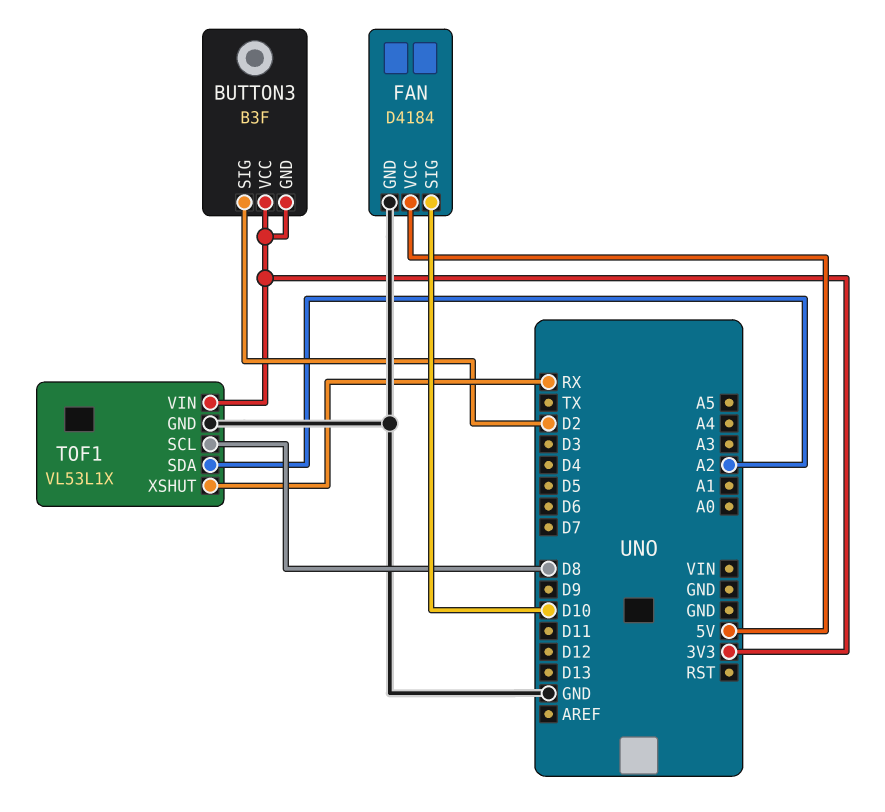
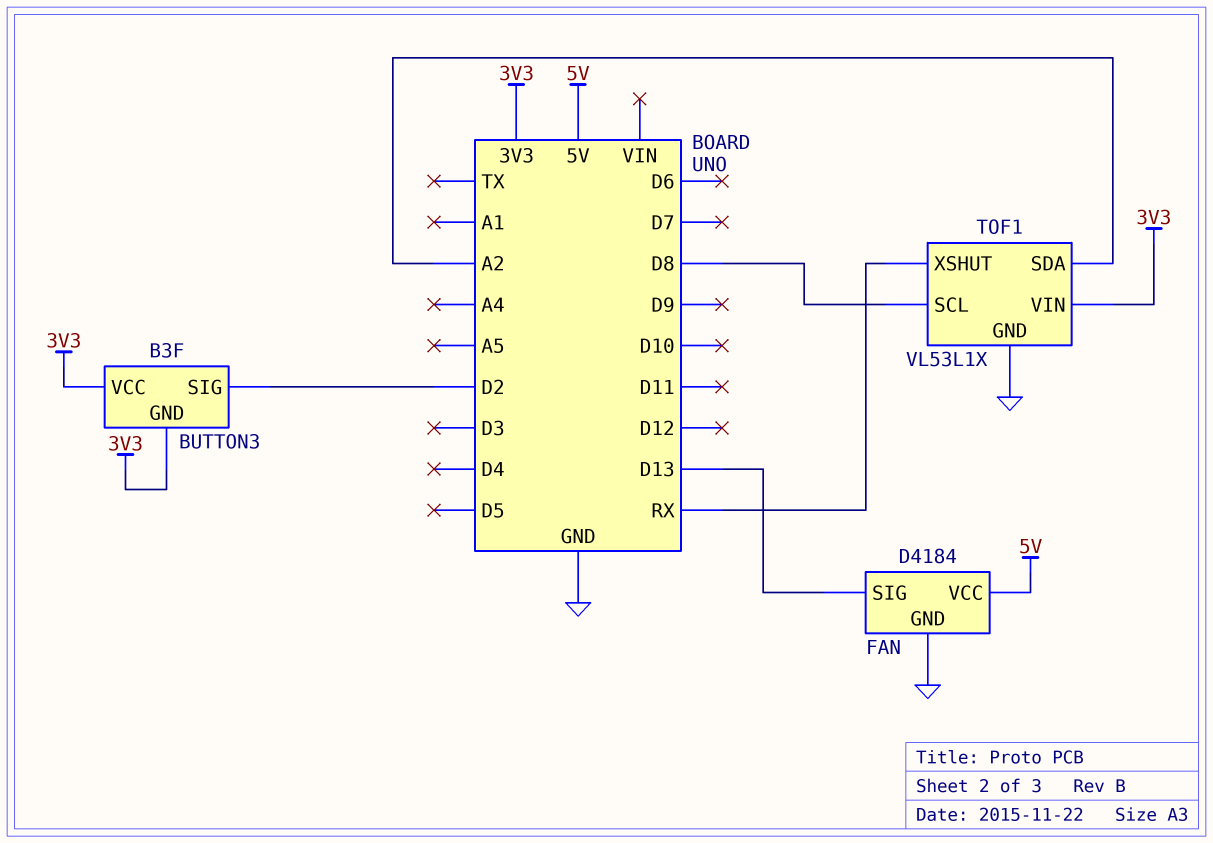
FAN pin SIG: D10 -> D13

